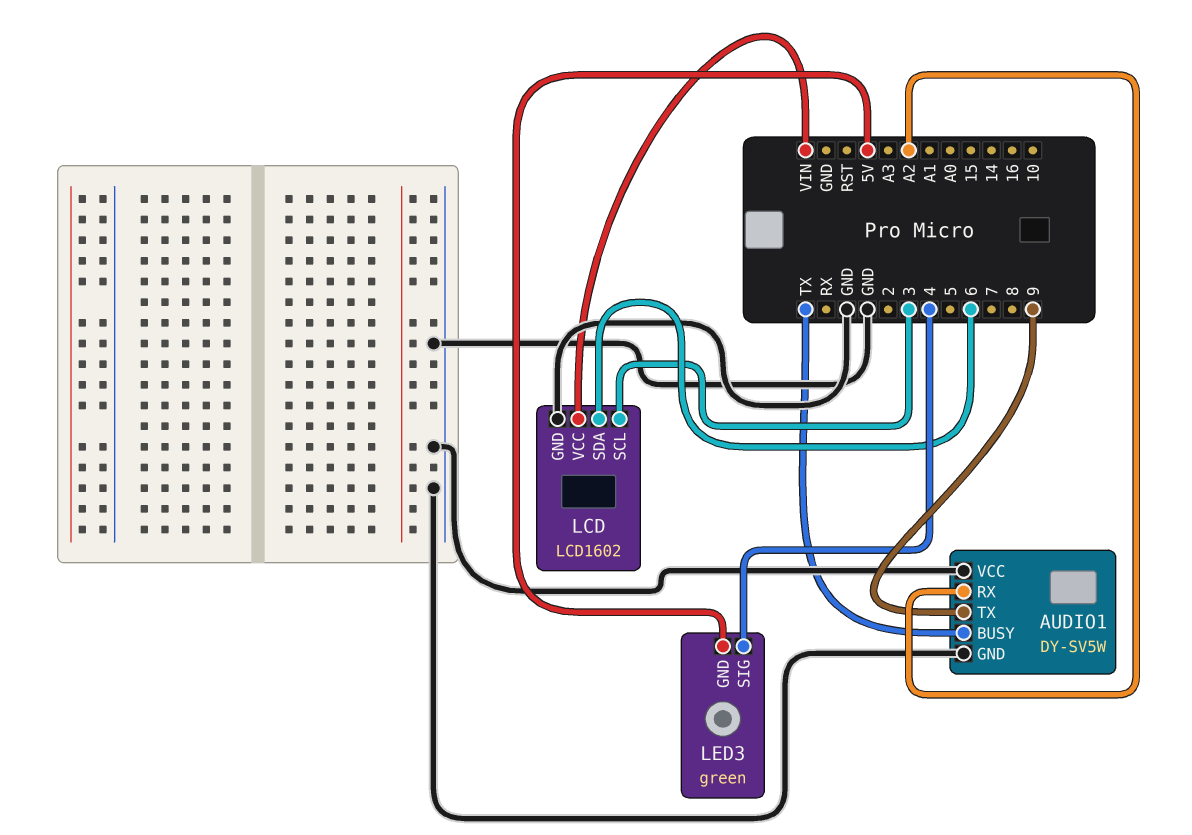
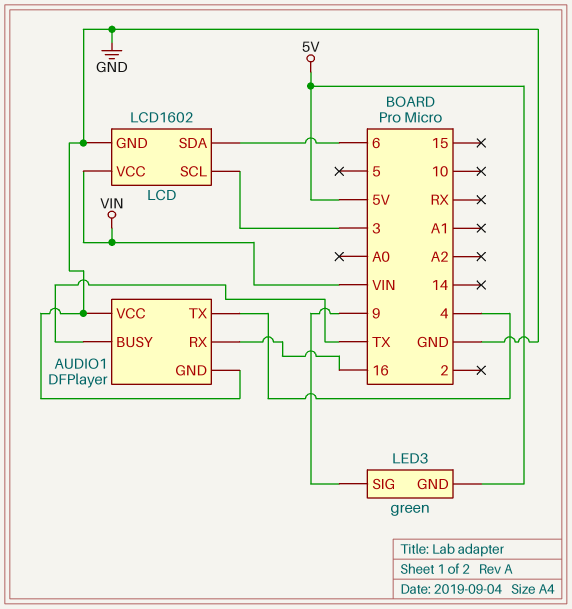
AUDIO1: DY-SV5W -> DFPlayer
AUDIO1 pin RX: A2 -> 16
AUDIO1 pin TX: 9 -> 4
LED3 pin SIG: 4 -> 9

